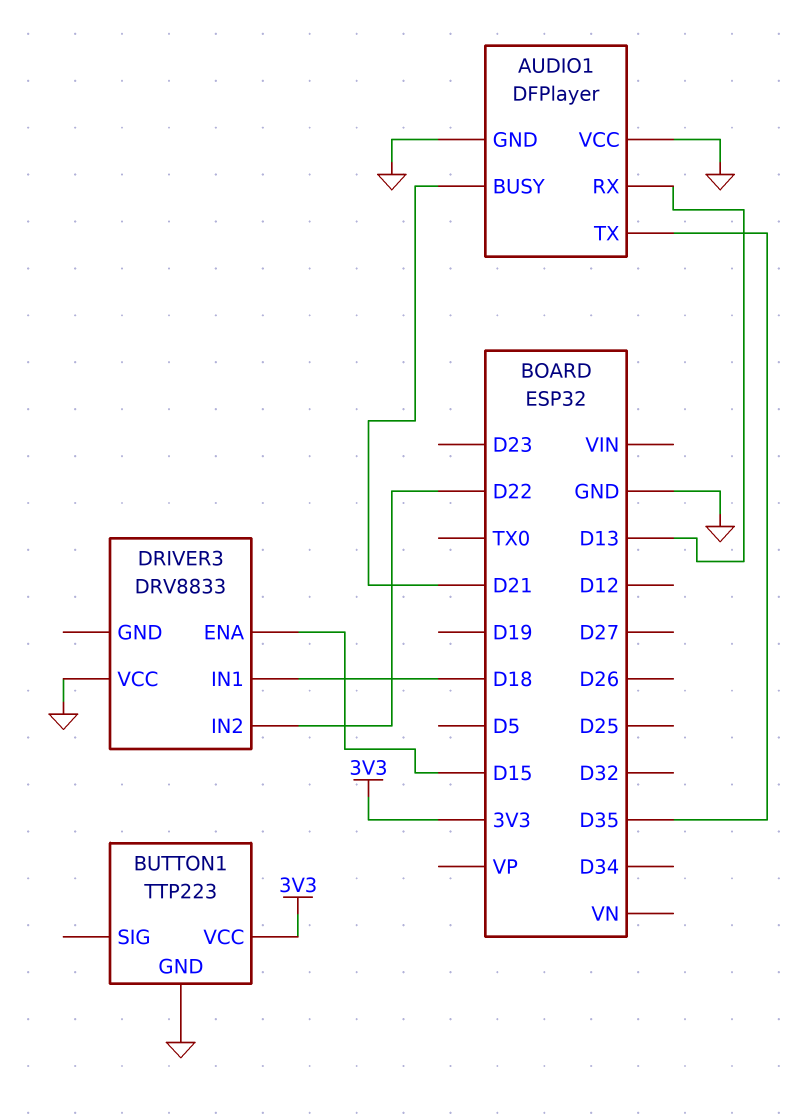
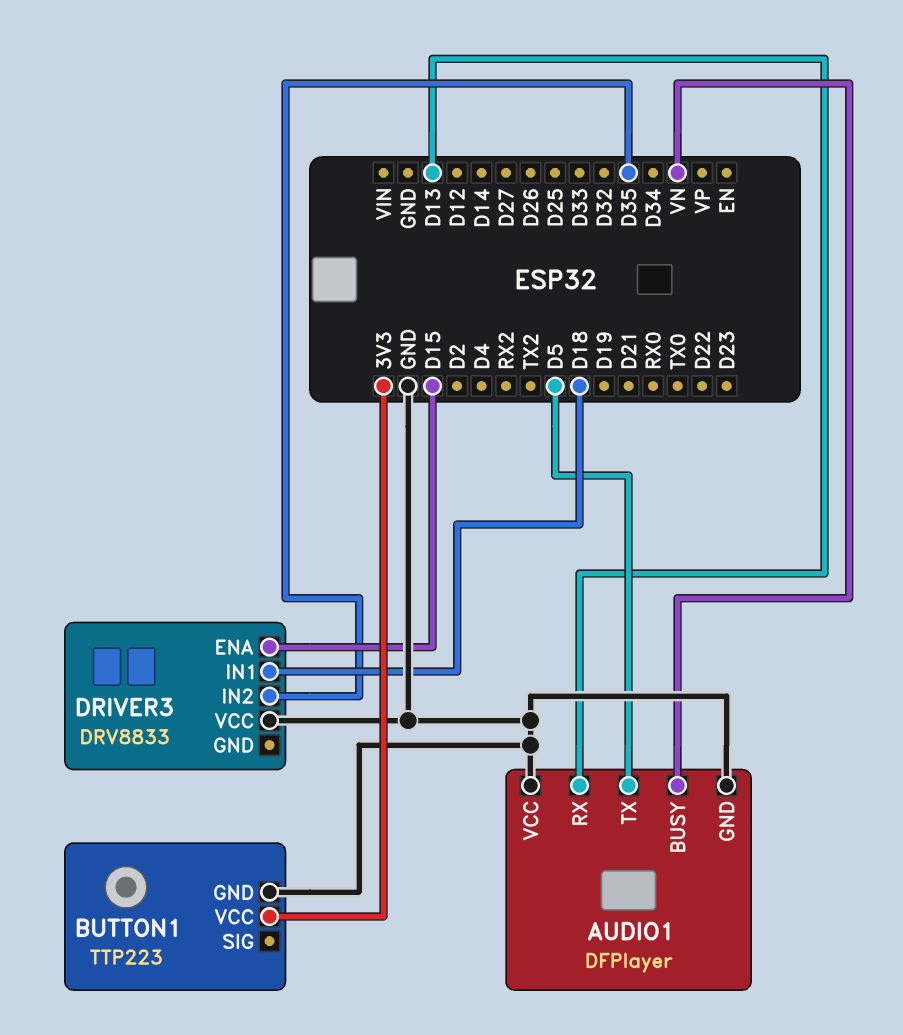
AUDIO1 pin BUSY: D21 -> VN
AUDIO1 pin TX: D35 -> D5
DRIVER3 pin IN2: D22 -> D35

